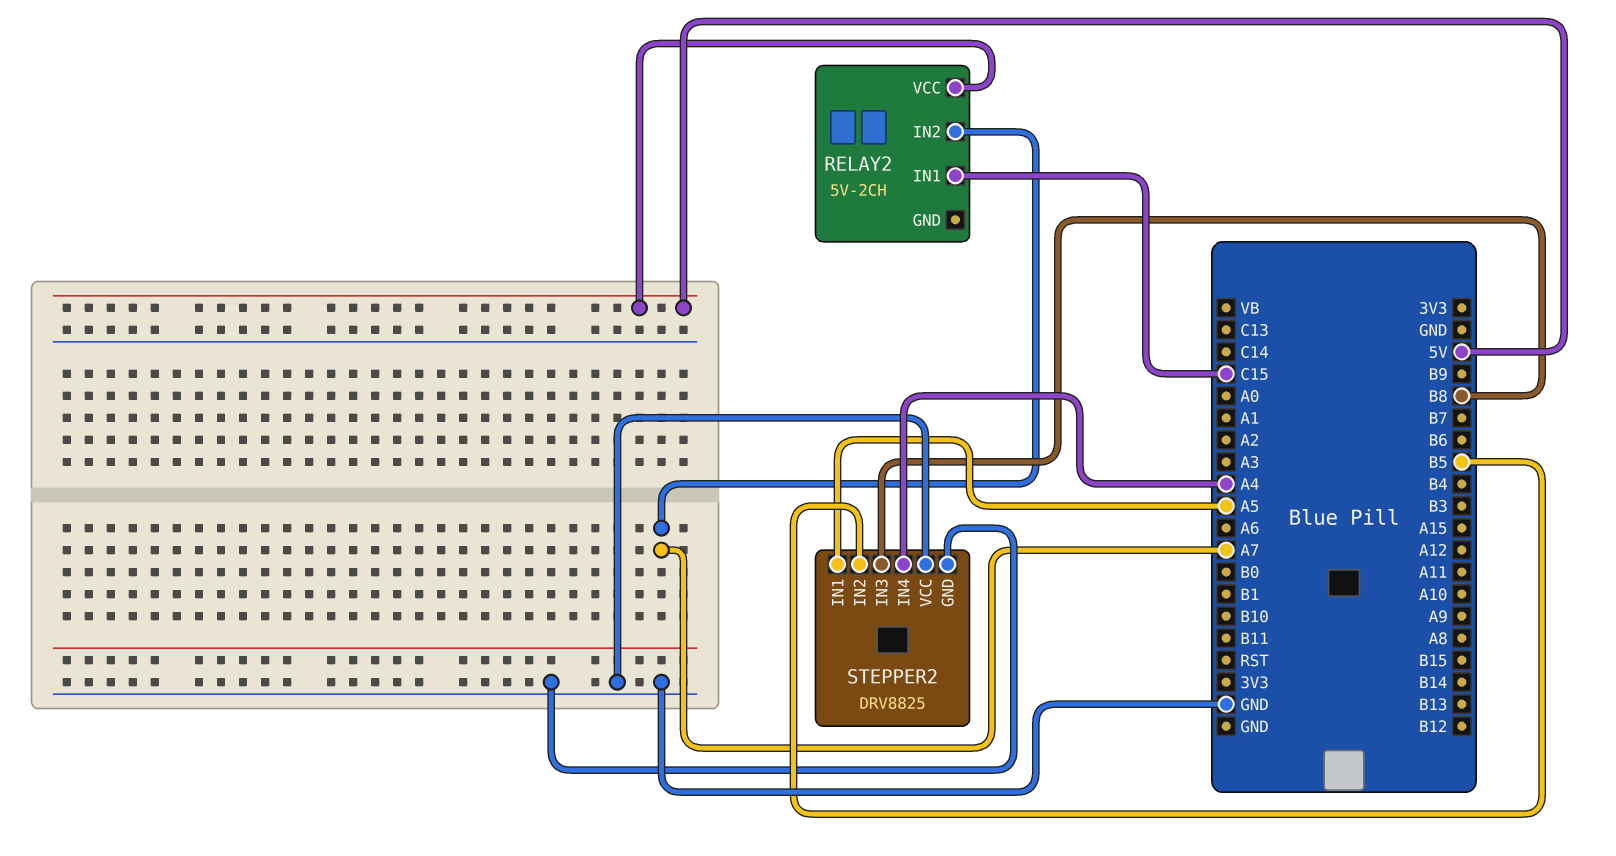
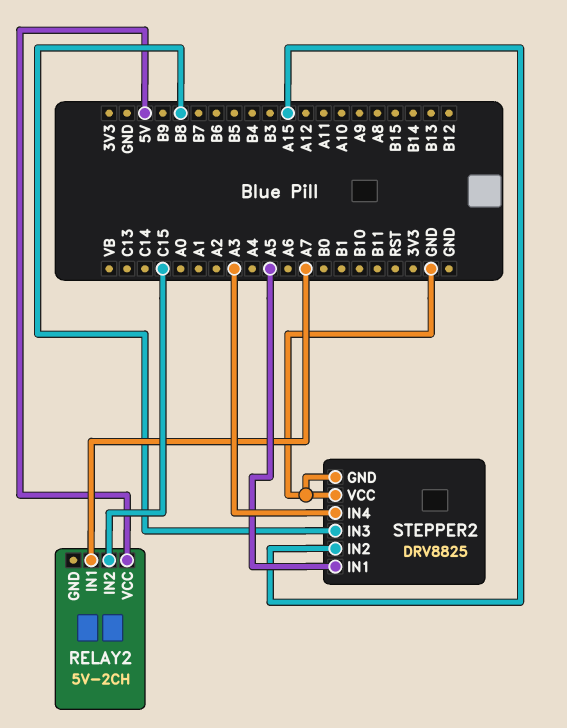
RELAY2 pin IN1: C15 -> A7
RELAY2 pin IN2: A7 -> C15
STEPPER2 pin IN2: B5 -> A15
STEPPER2 pin IN4: A4 -> A3

